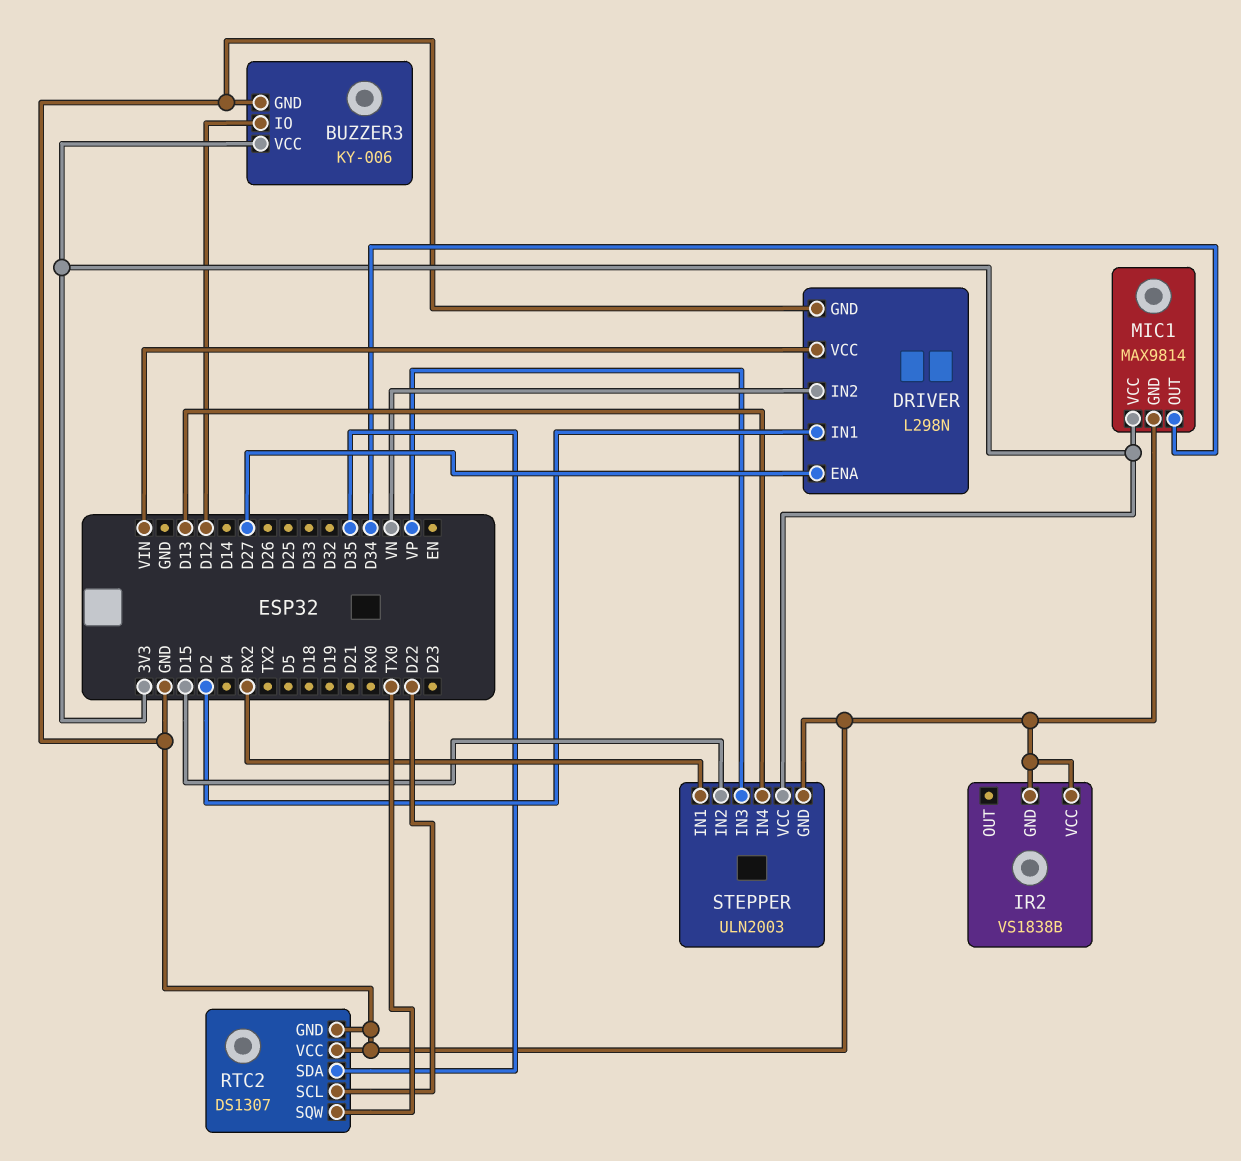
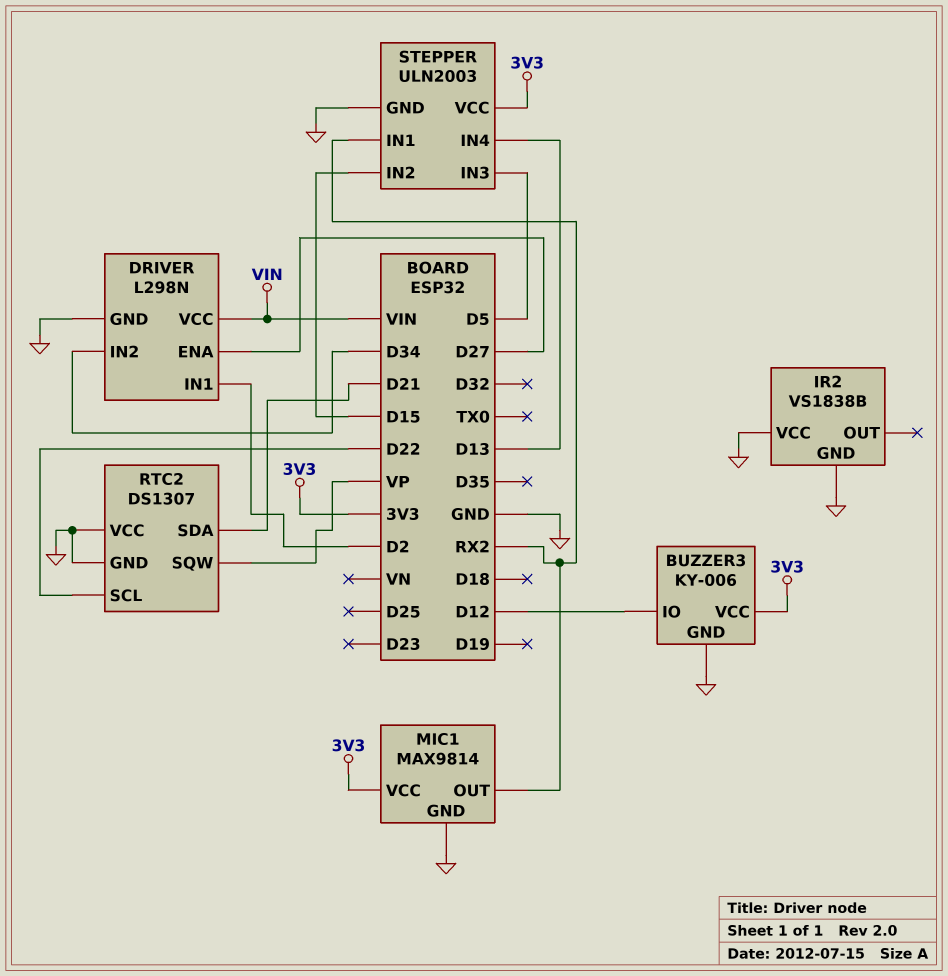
DRIVER pin IN2: VN -> D34
MIC1 pin OUT: D34 -> RX2
RTC2 pin SDA: D35 -> D21
RTC2 pin SQW: TX0 -> VP
STEPPER pin IN3: VP -> D5

